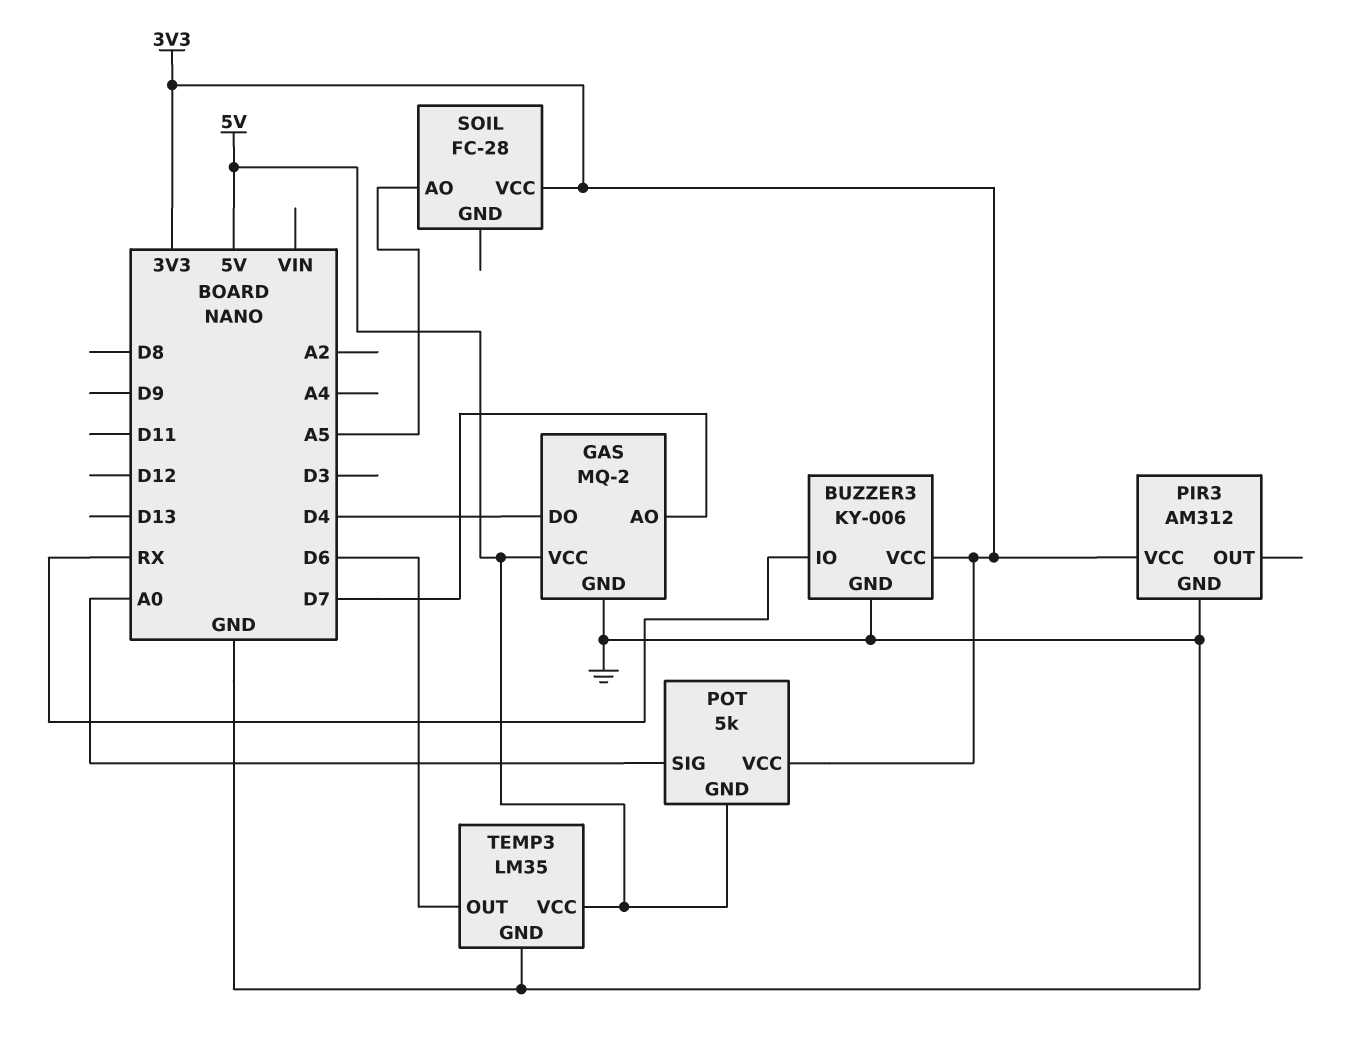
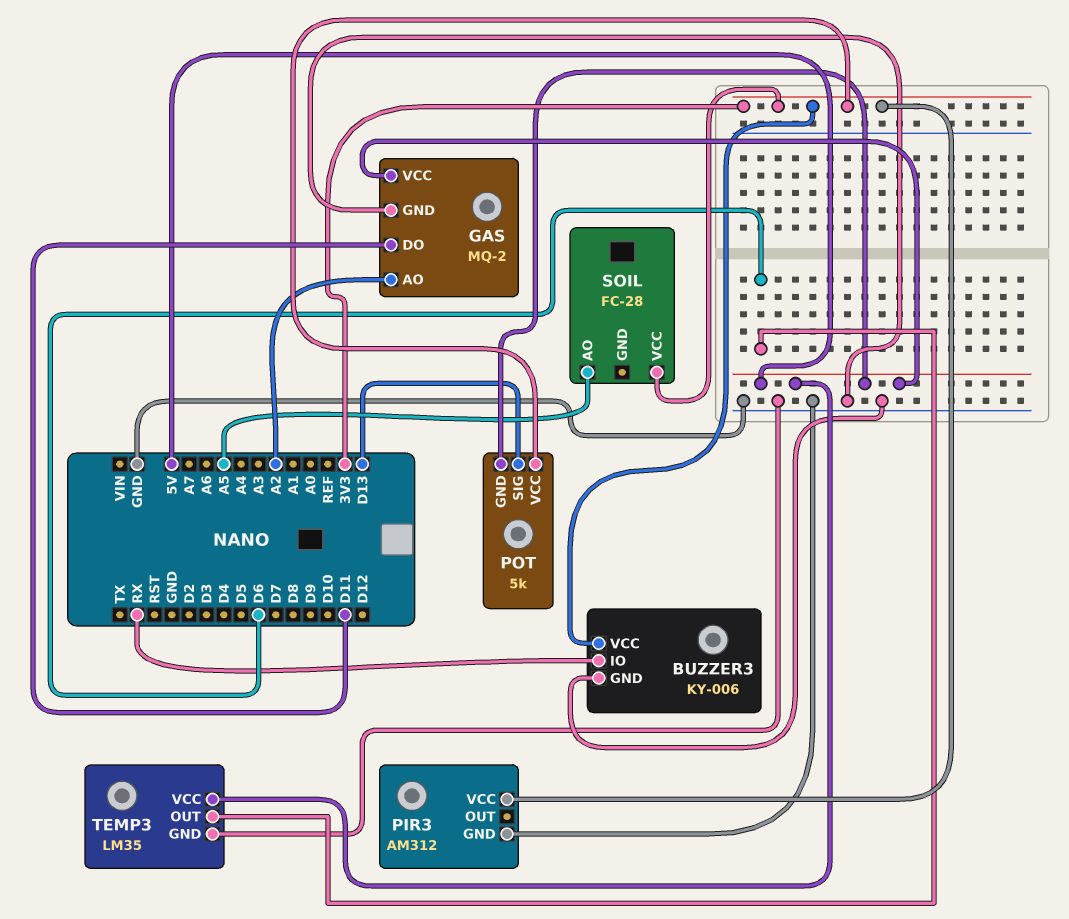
GAS pin AO: D7 -> A2
GAS pin DO: D4 -> D11
POT pin SIG: A0 -> D13

